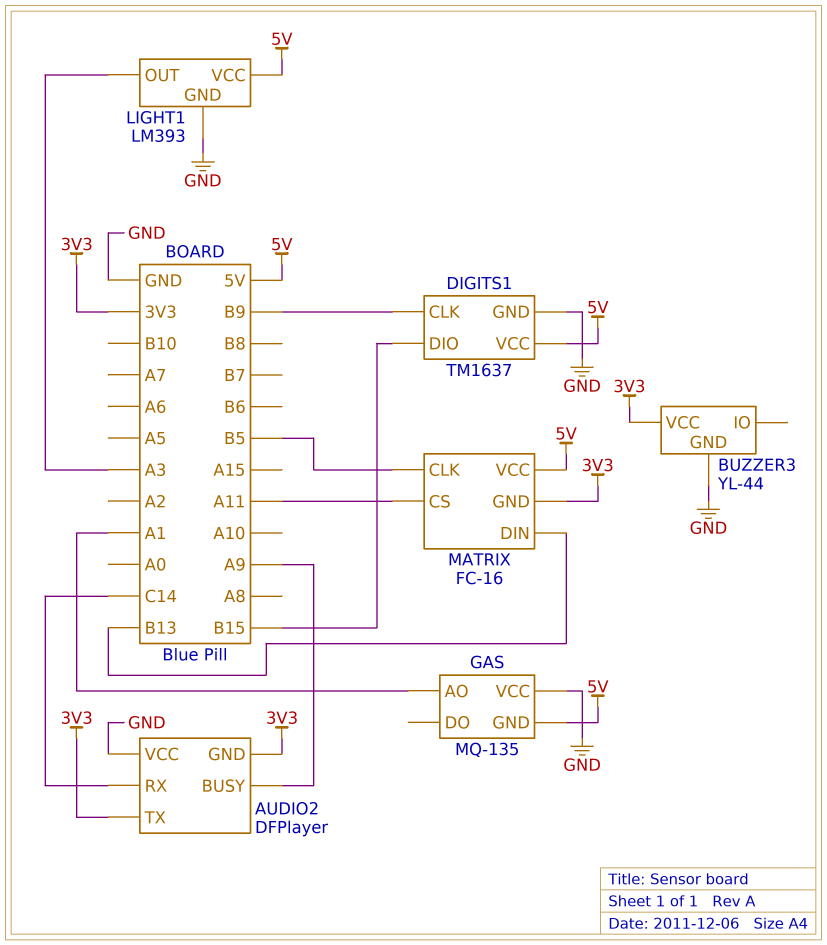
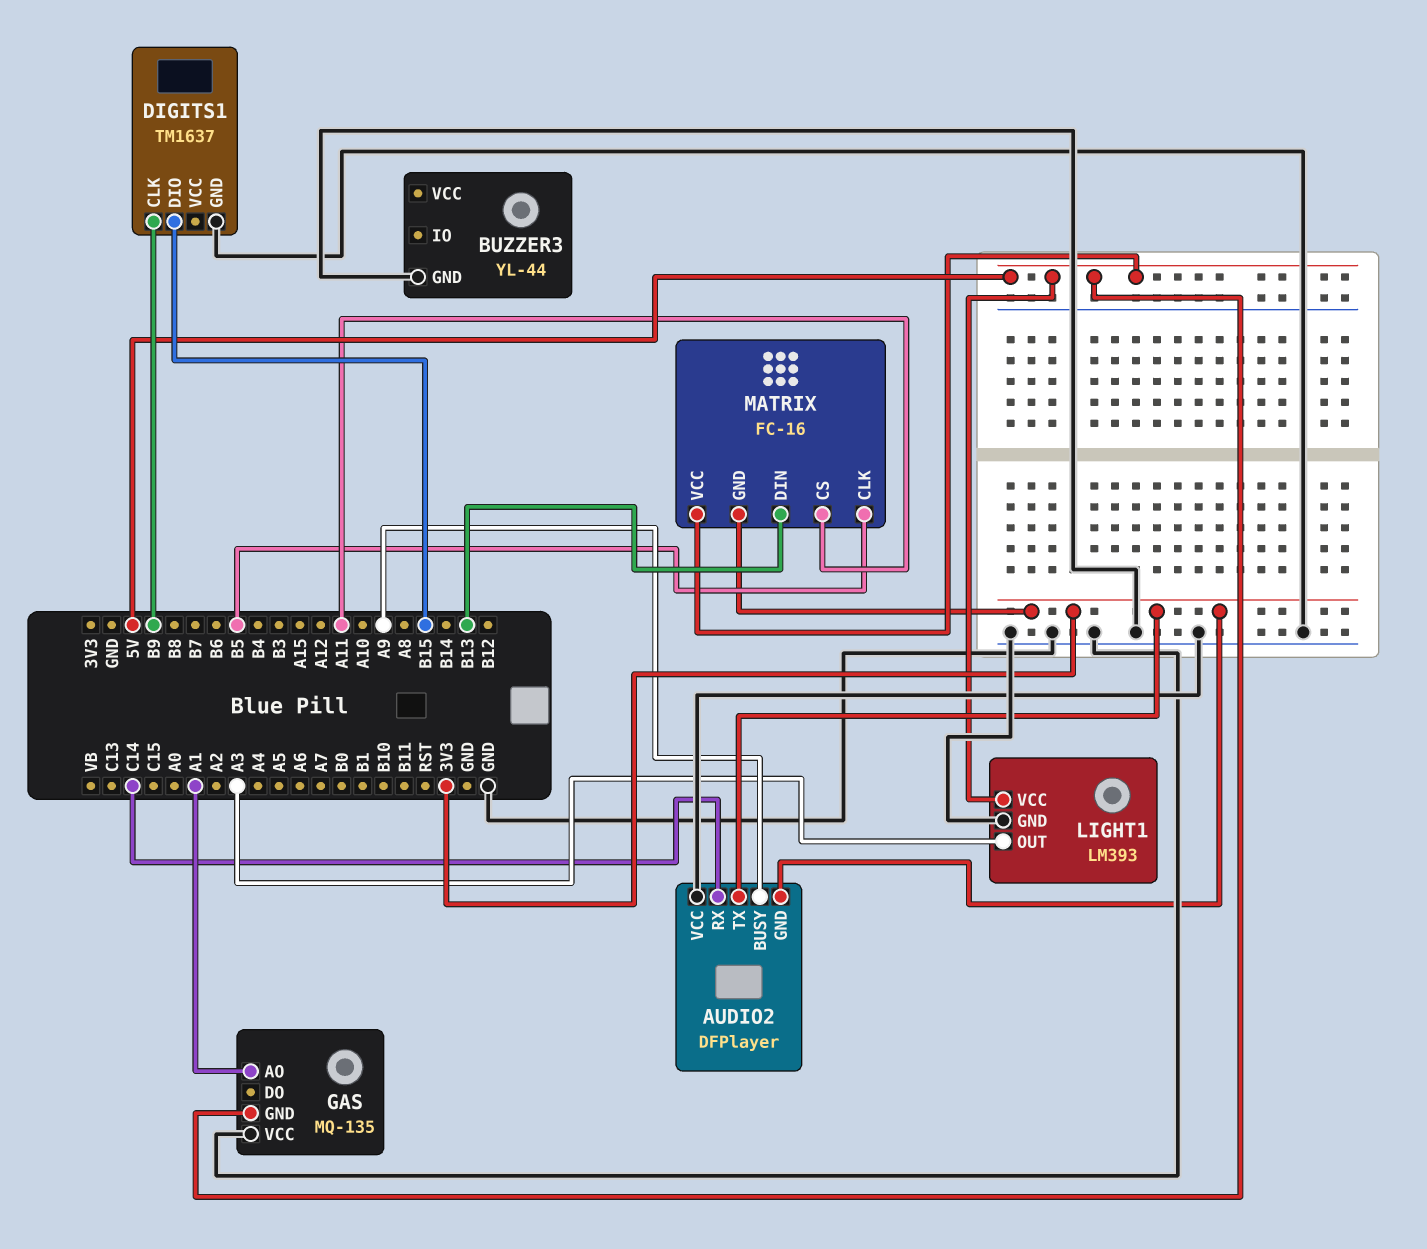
BUZZER3 pin VCC: 3V3 -> none
DIGITS1 pin VCC: 5V -> none

